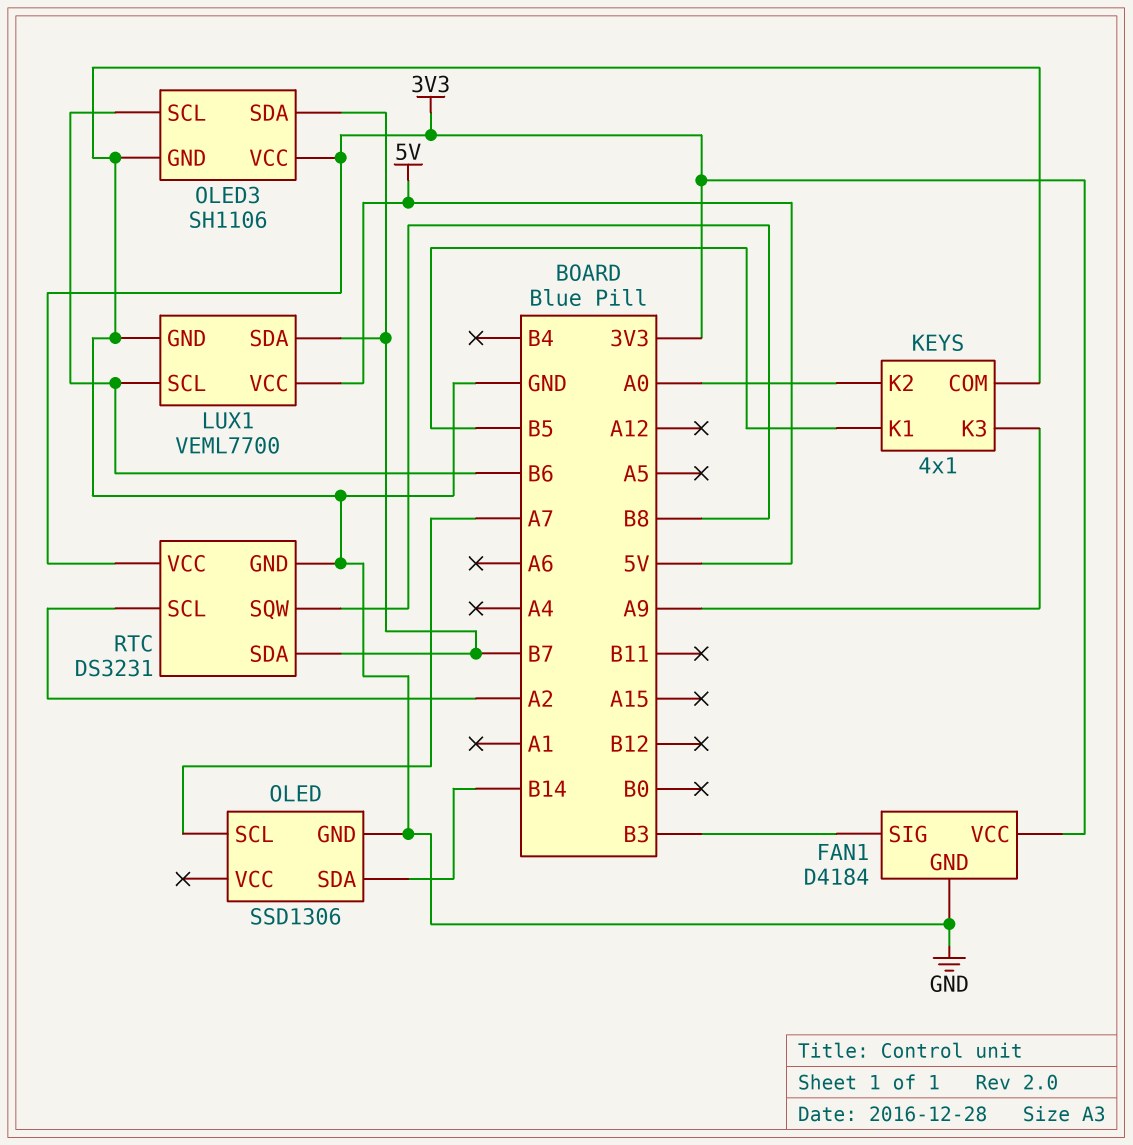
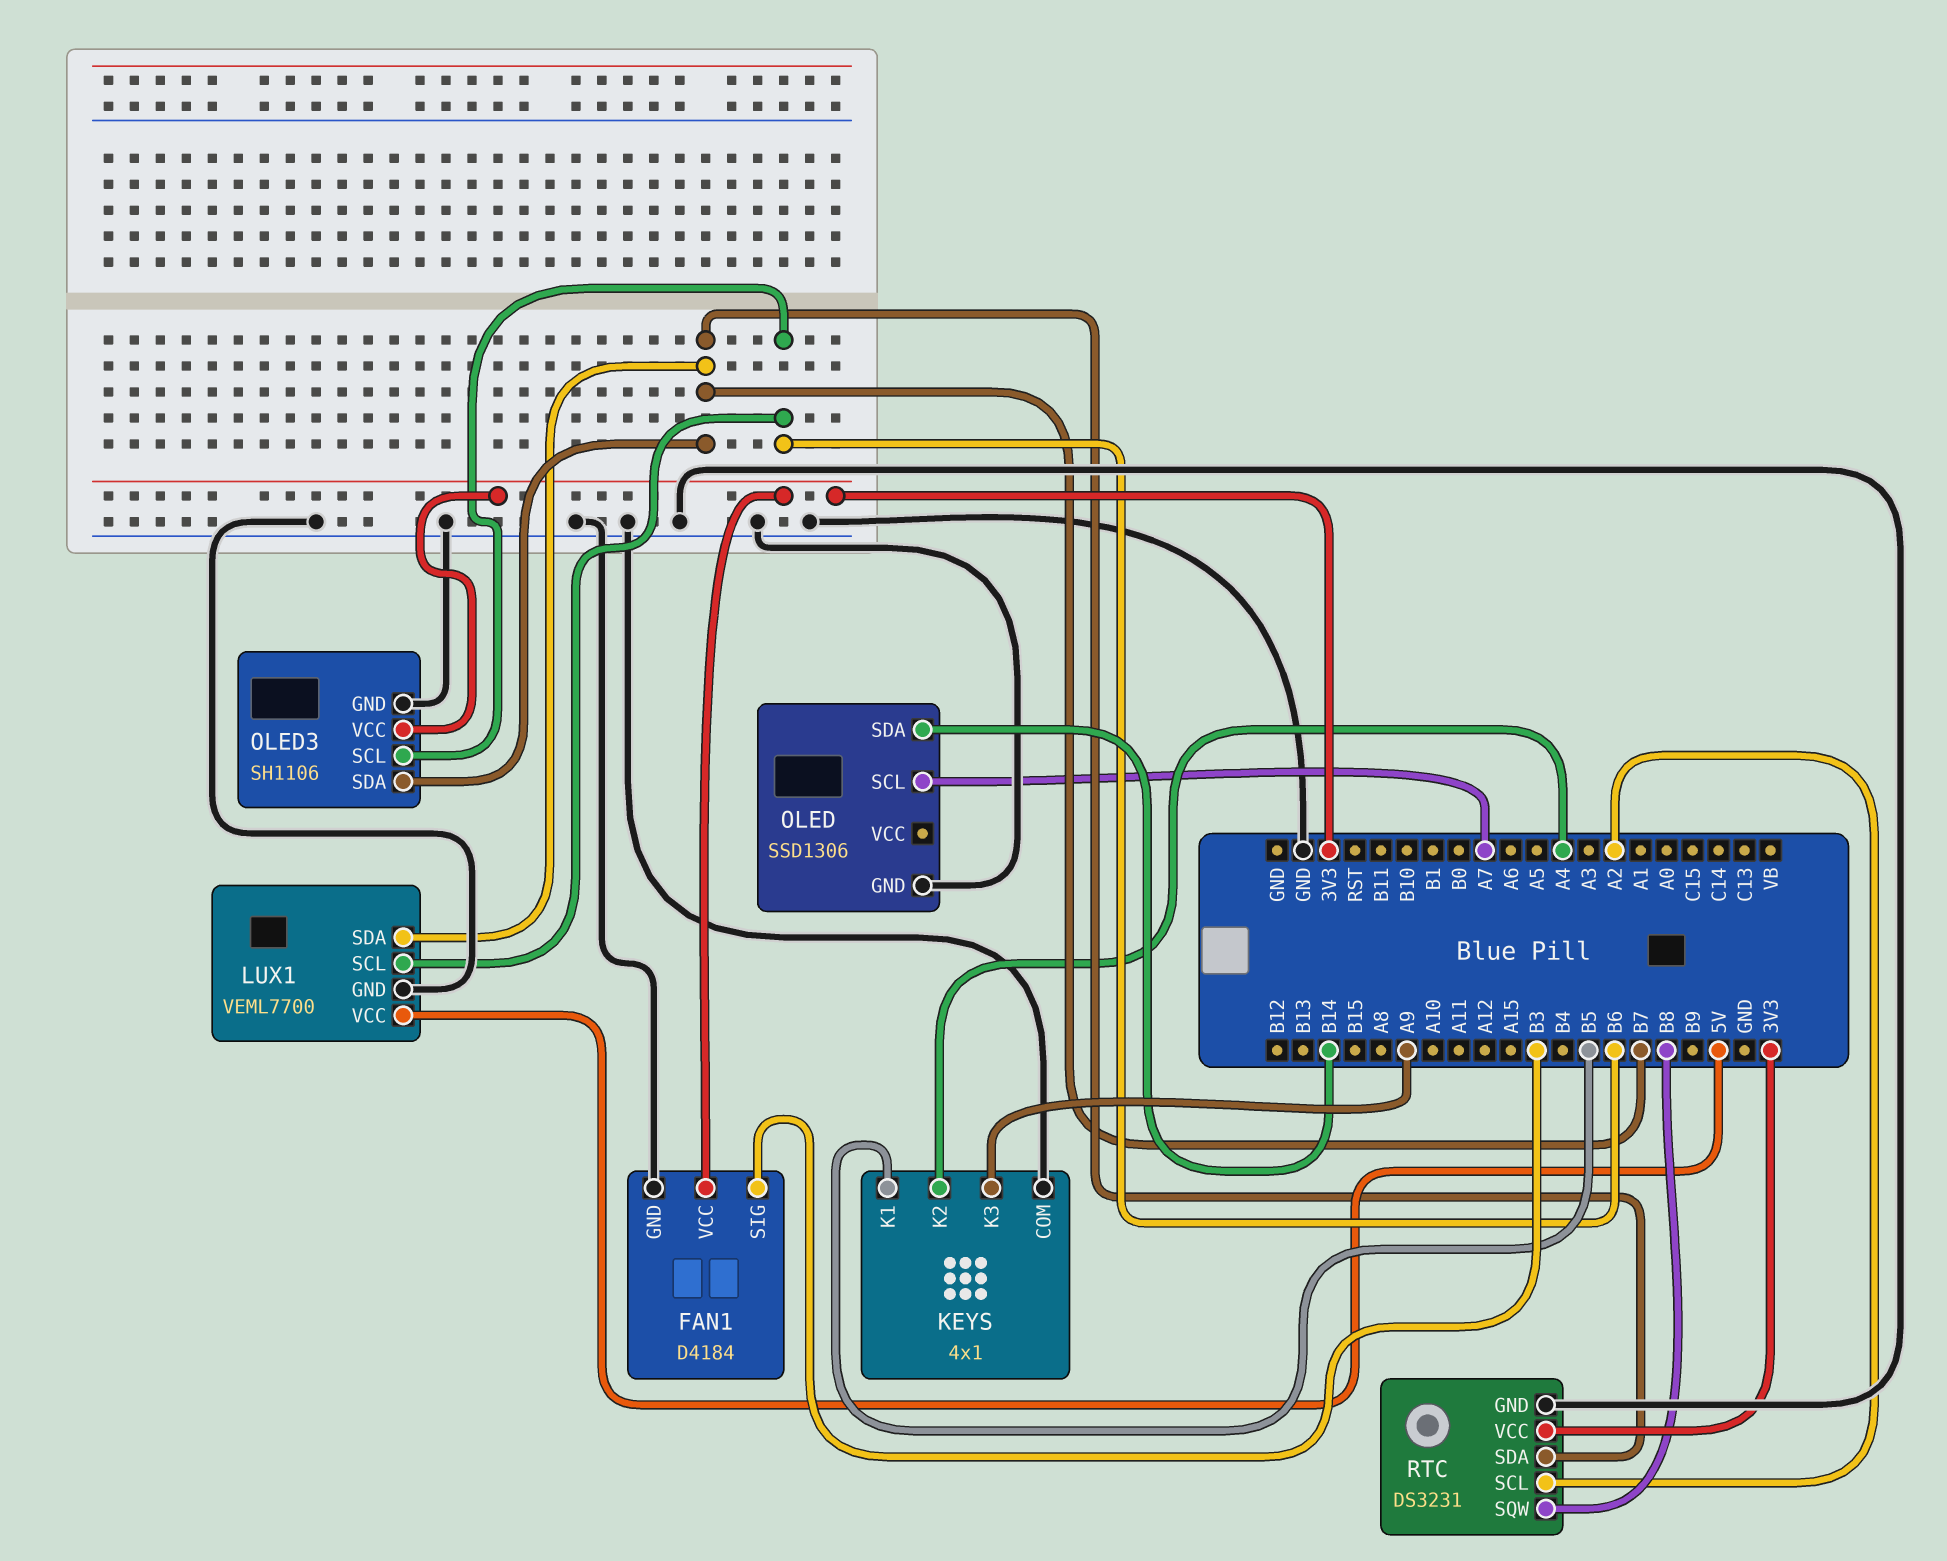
KEYS pin K2: A0 -> A4

